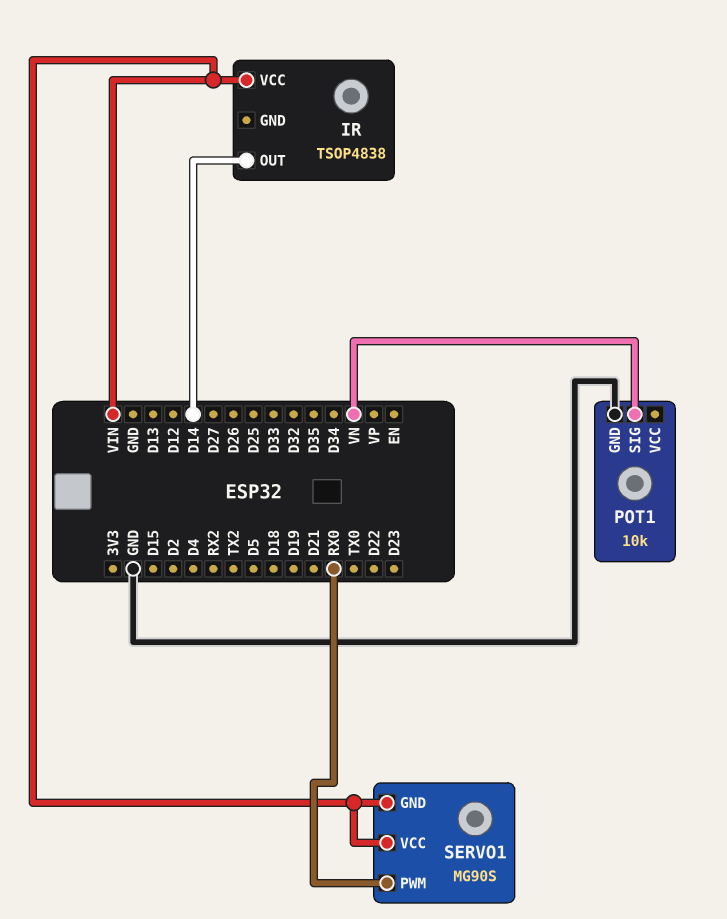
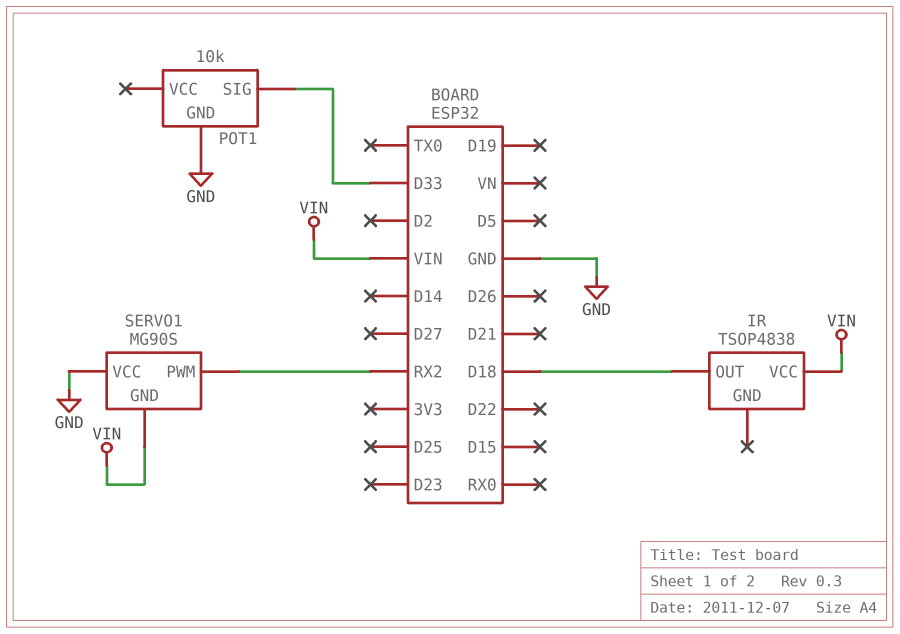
IR pin OUT: D14 -> D18
POT1 pin SIG: VN -> D33
SERVO1 pin PWM: RX0 -> RX2
SERVO1 pin VCC: VIN -> GND

